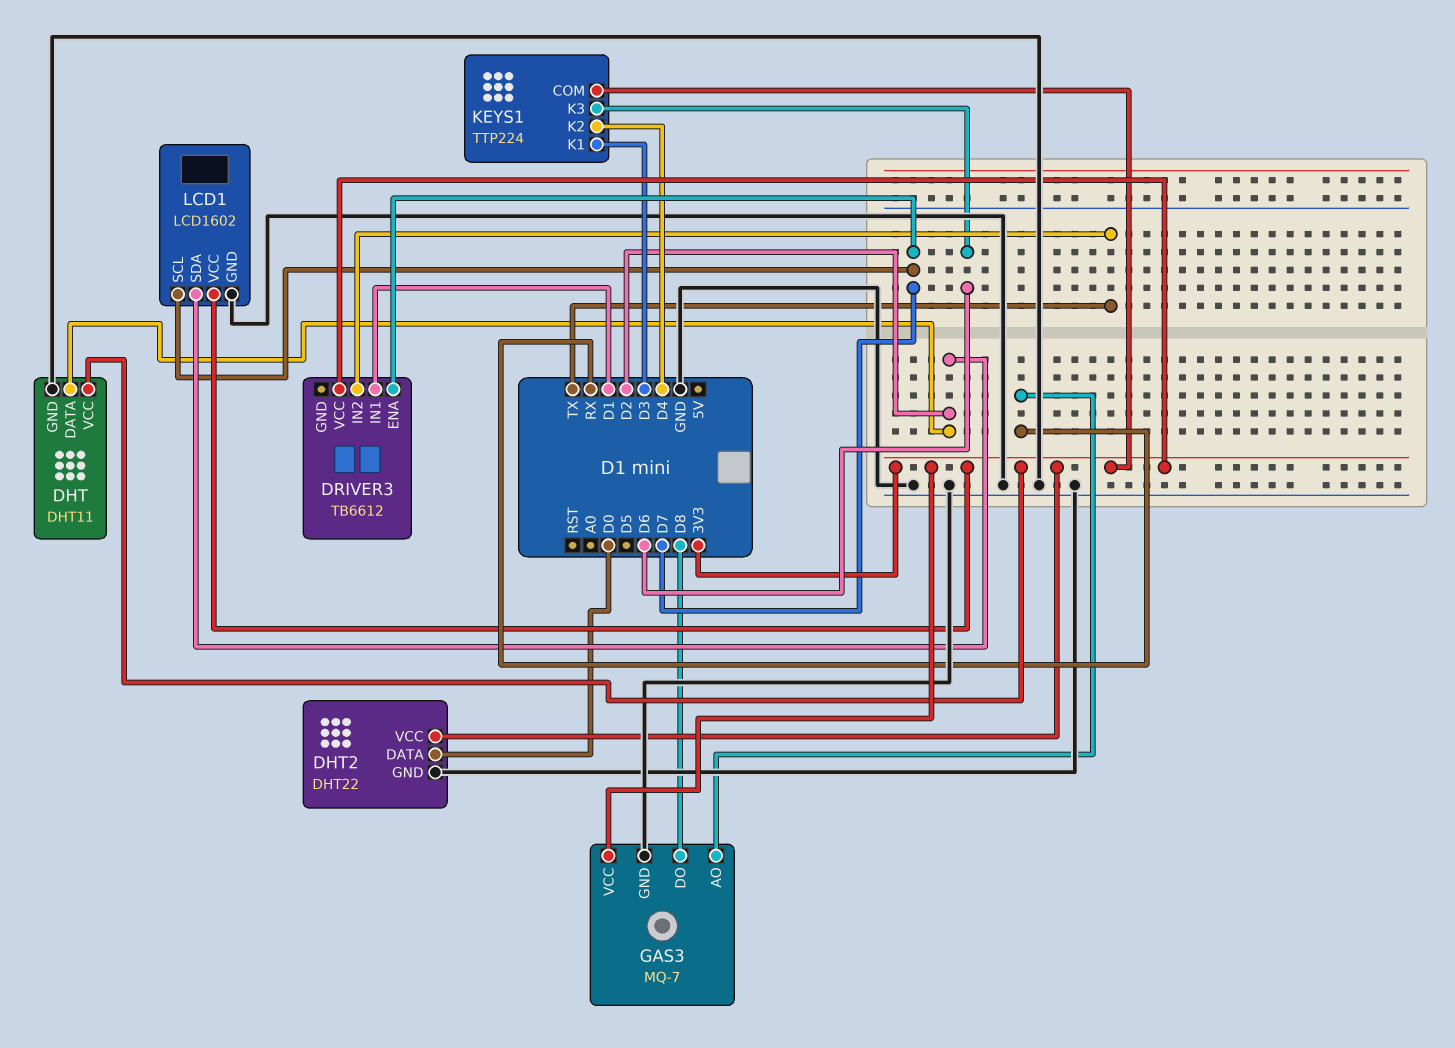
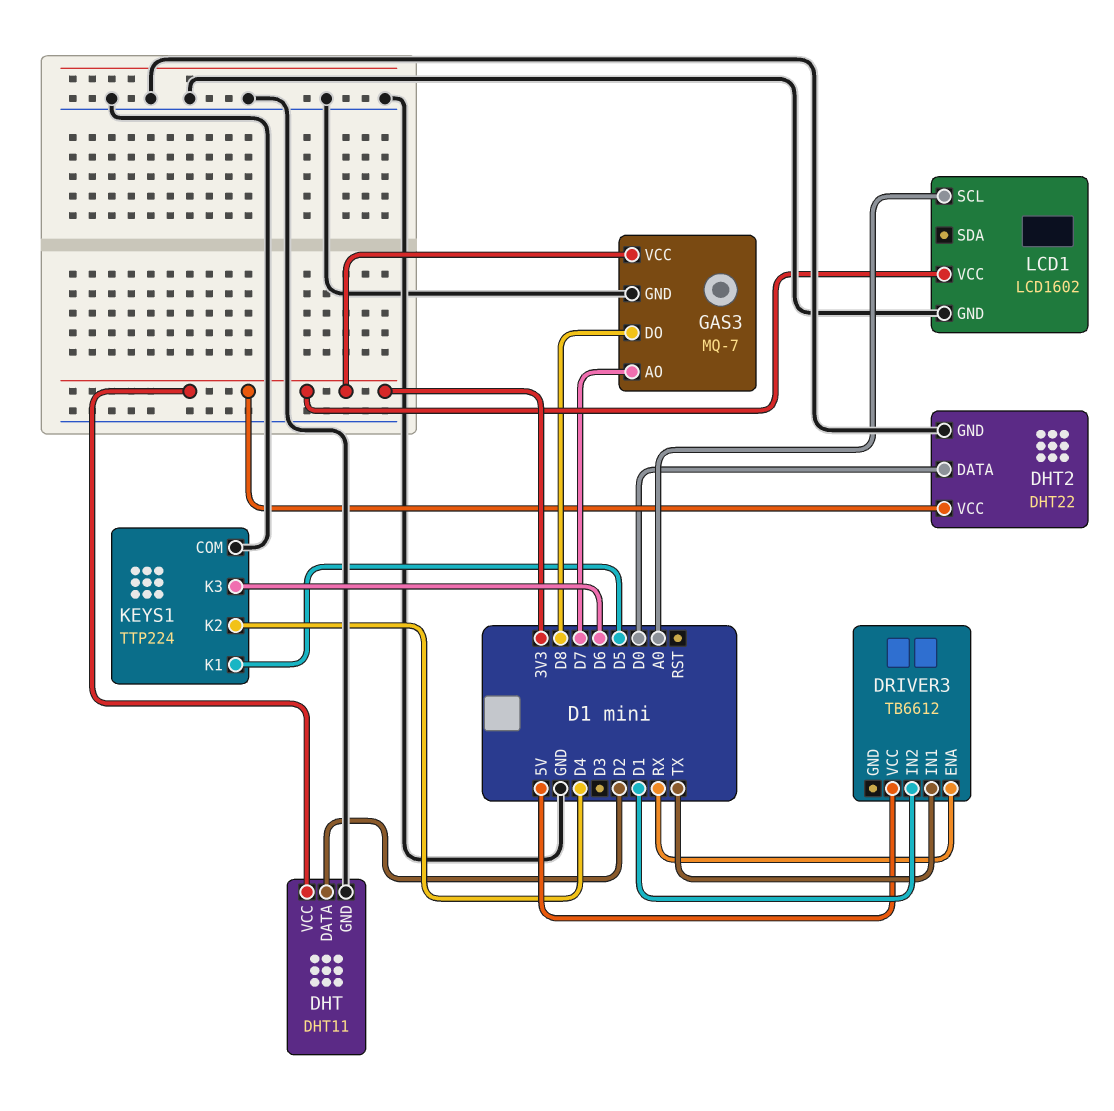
DRIVER3 pin ENA: D7 -> RX
DRIVER3 pin IN1: D1 -> TX
DRIVER3 pin IN2: TX -> D1
DRIVER3 pin VCC: 3V3 -> 5V
GAS3 pin AO: RX -> D7
KEYS1 pin COM: 3V3 -> GND
KEYS1 pin K1: D3 -> D5
LCD1 pin SCL: D7 -> A0
LCD1 pin SDA: D2 -> none

